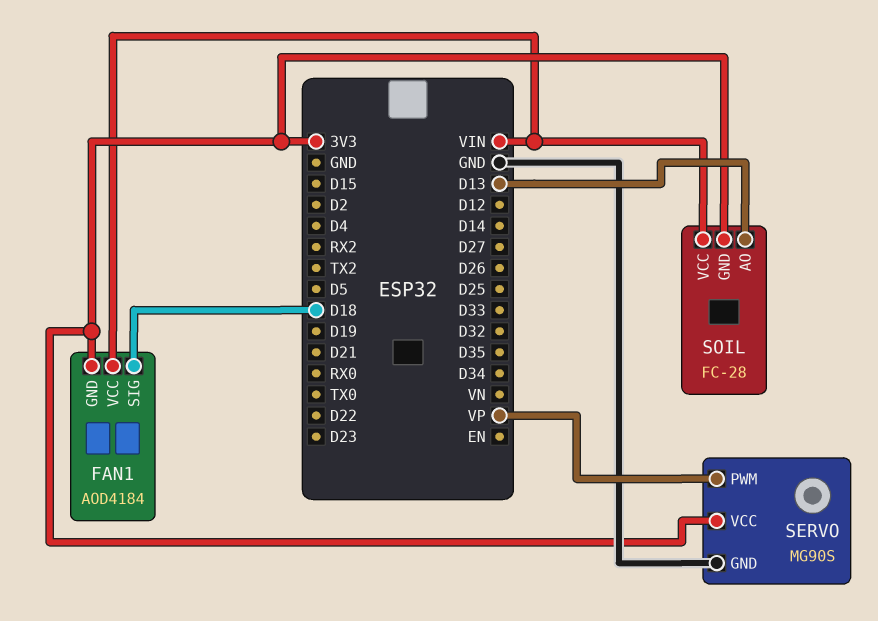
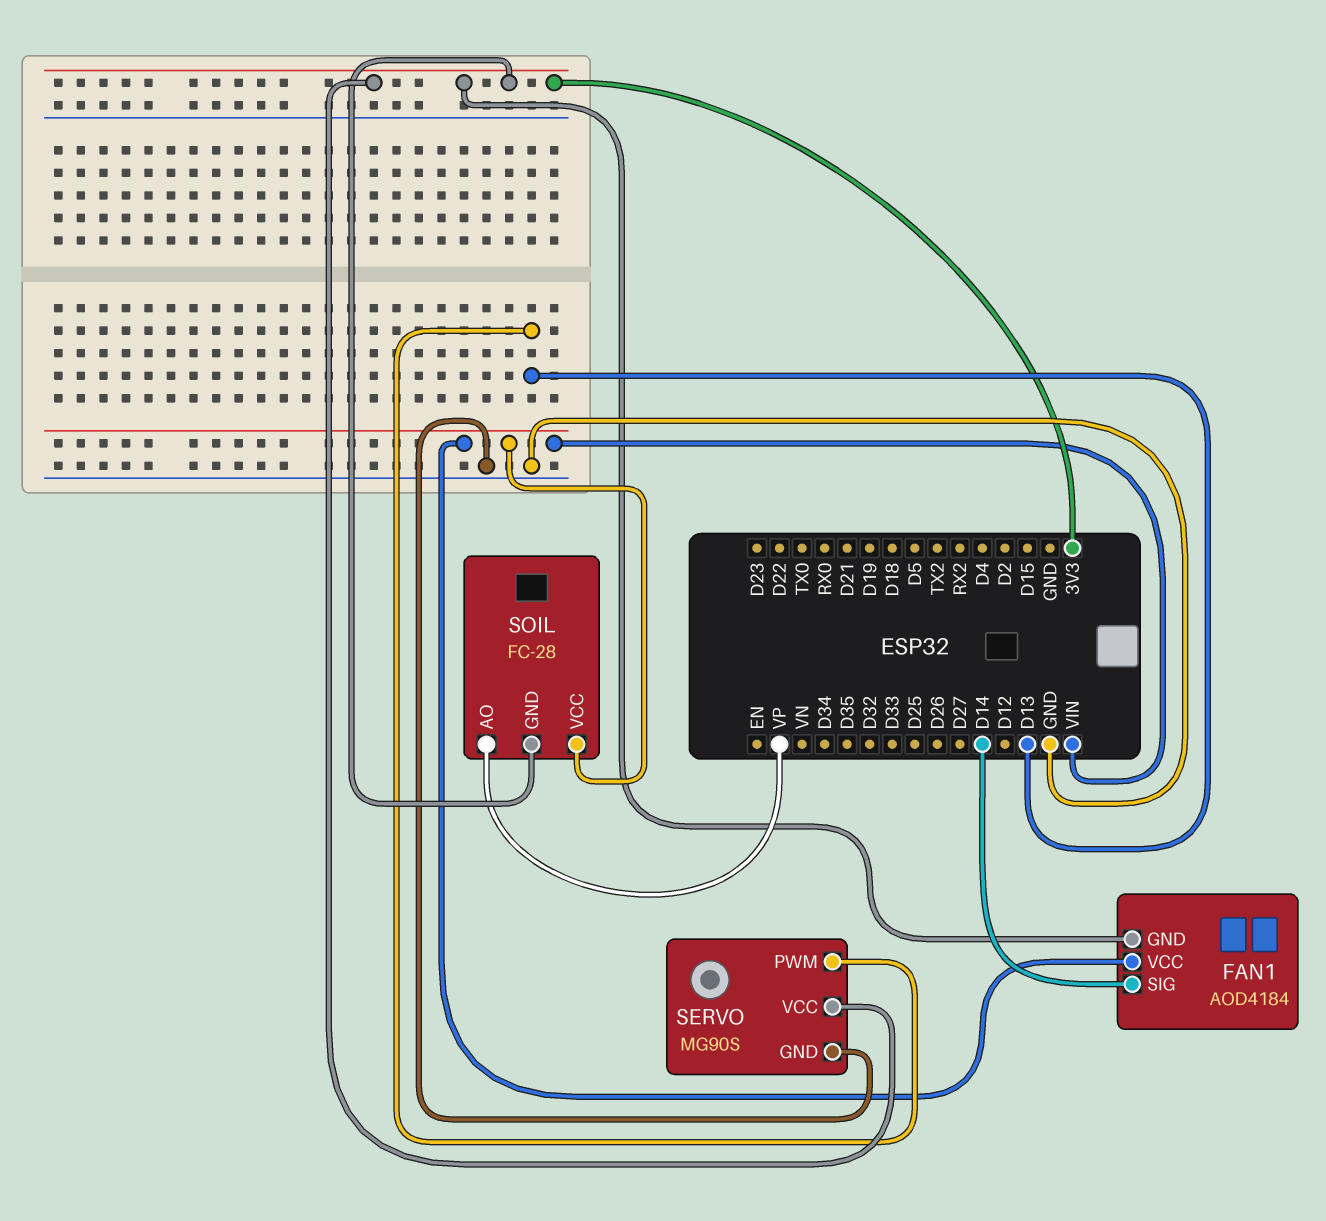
FAN1 pin SIG: D18 -> D14
SERVO pin PWM: VP -> D13
SOIL pin AO: D13 -> VP

